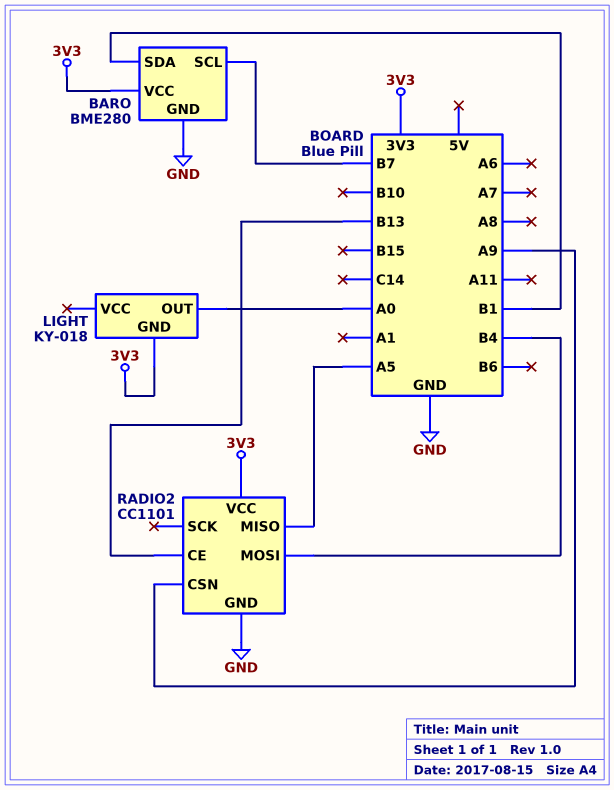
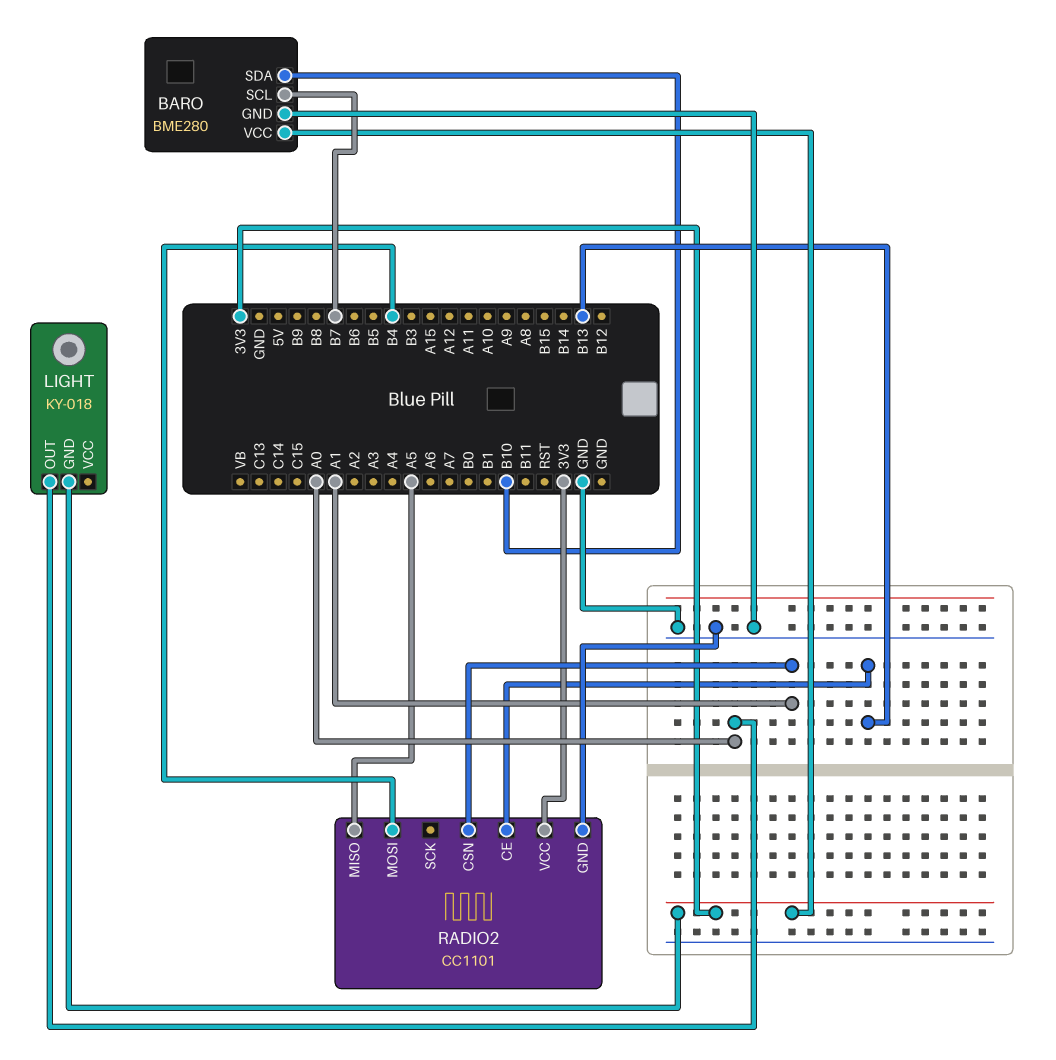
BARO pin SDA: B1 -> B10
RADIO2 pin CSN: A9 -> A1

